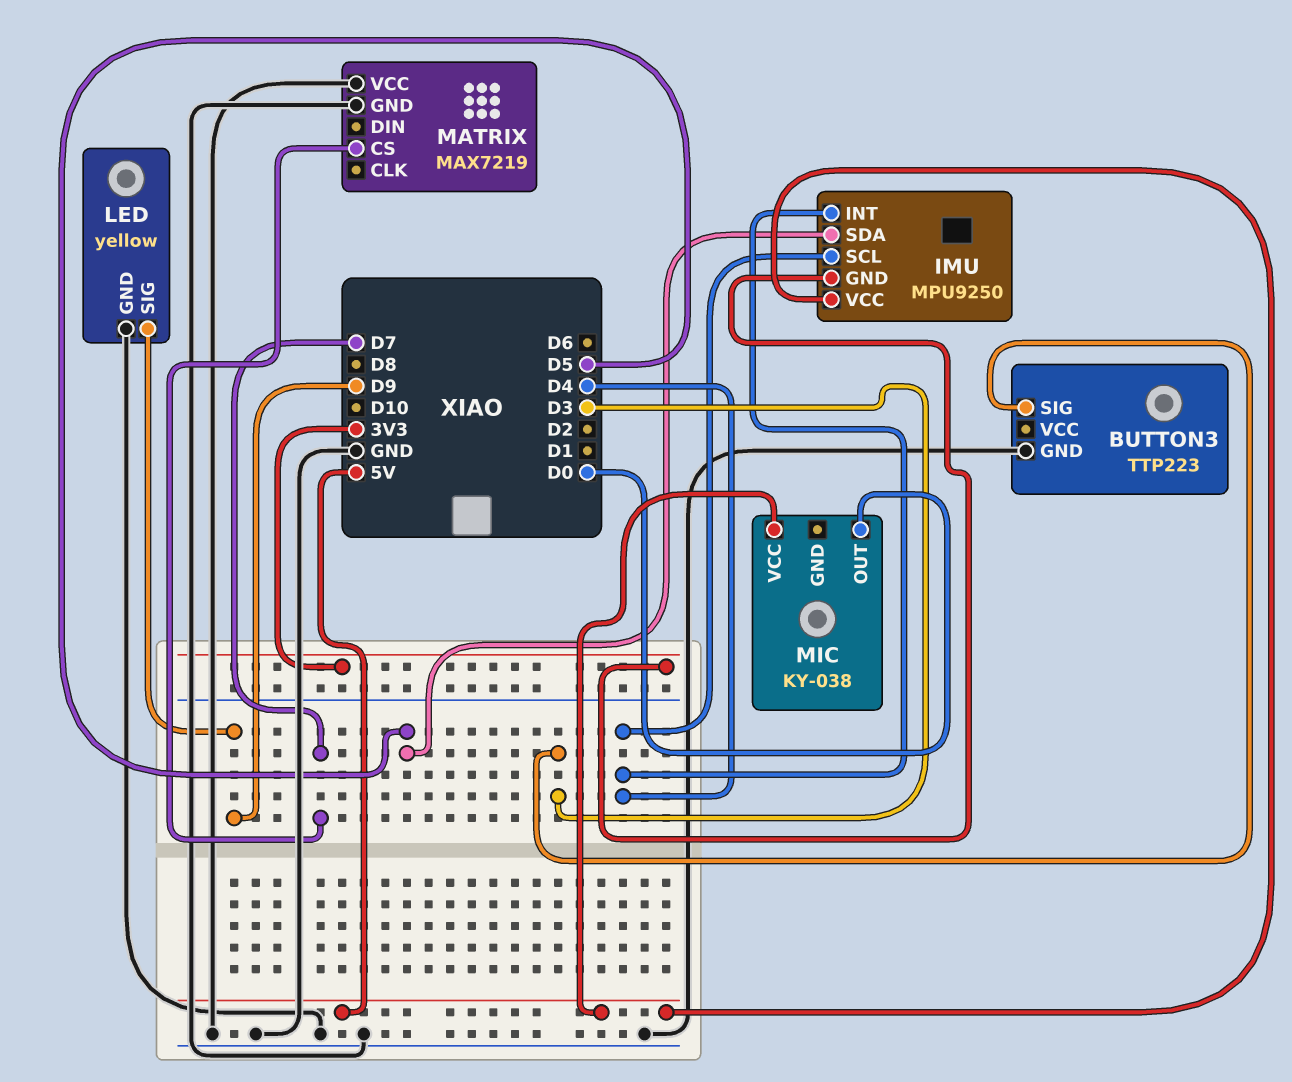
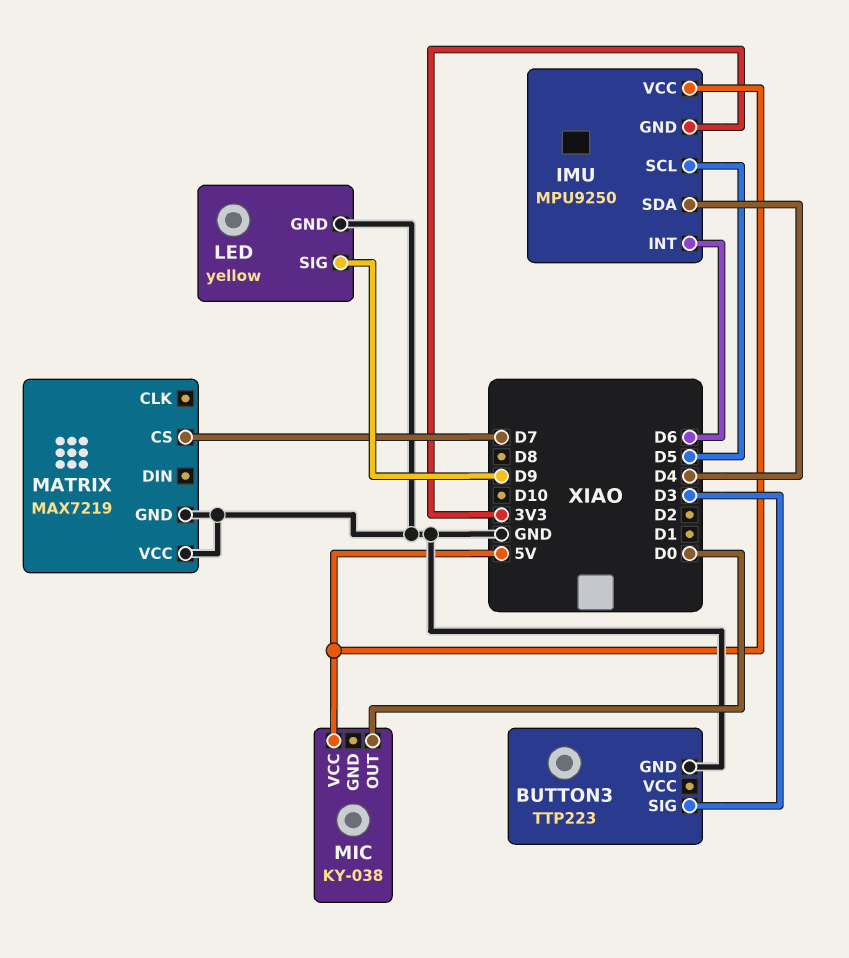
IMU pin INT: D4 -> D6
IMU pin SCL: D4 -> D5
IMU pin SDA: D5 -> D4

